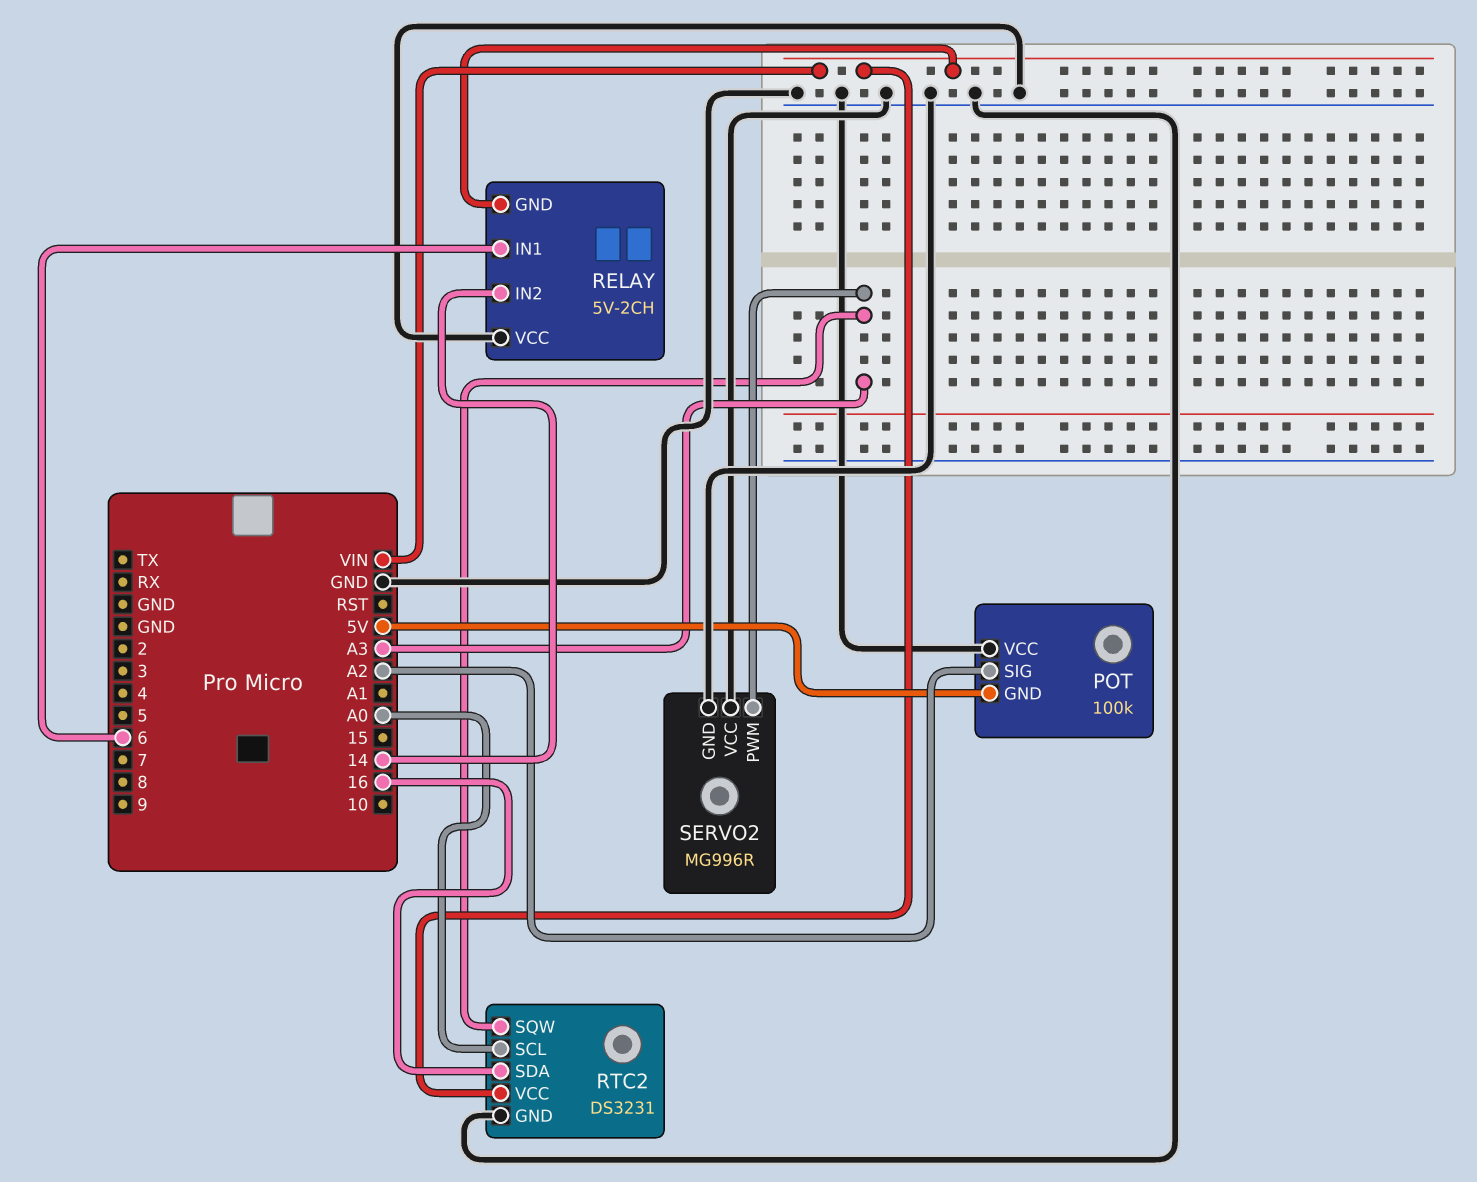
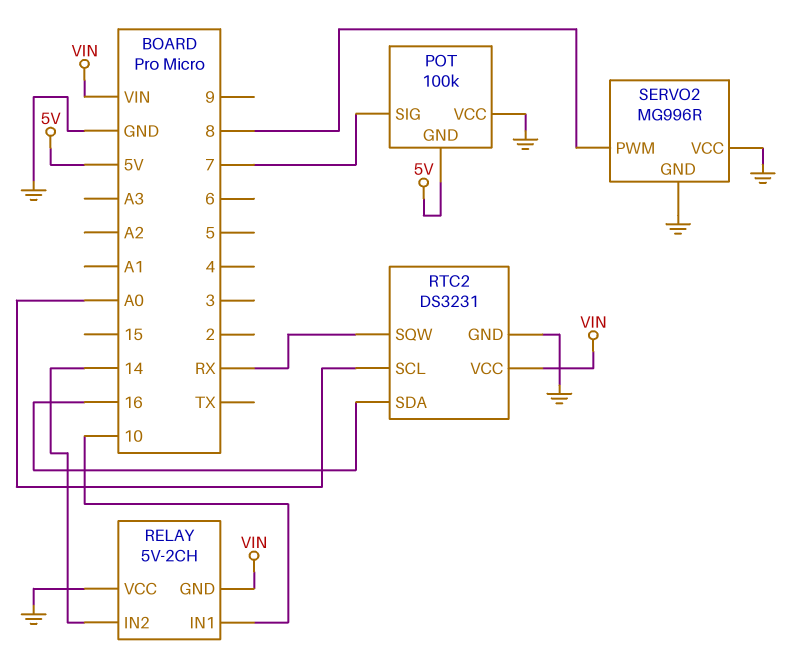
POT pin SIG: A2 -> 7
RELAY pin IN1: 6 -> 10
RTC2 pin SQW: A3 -> RX
SERVO2 pin PWM: A3 -> 8

